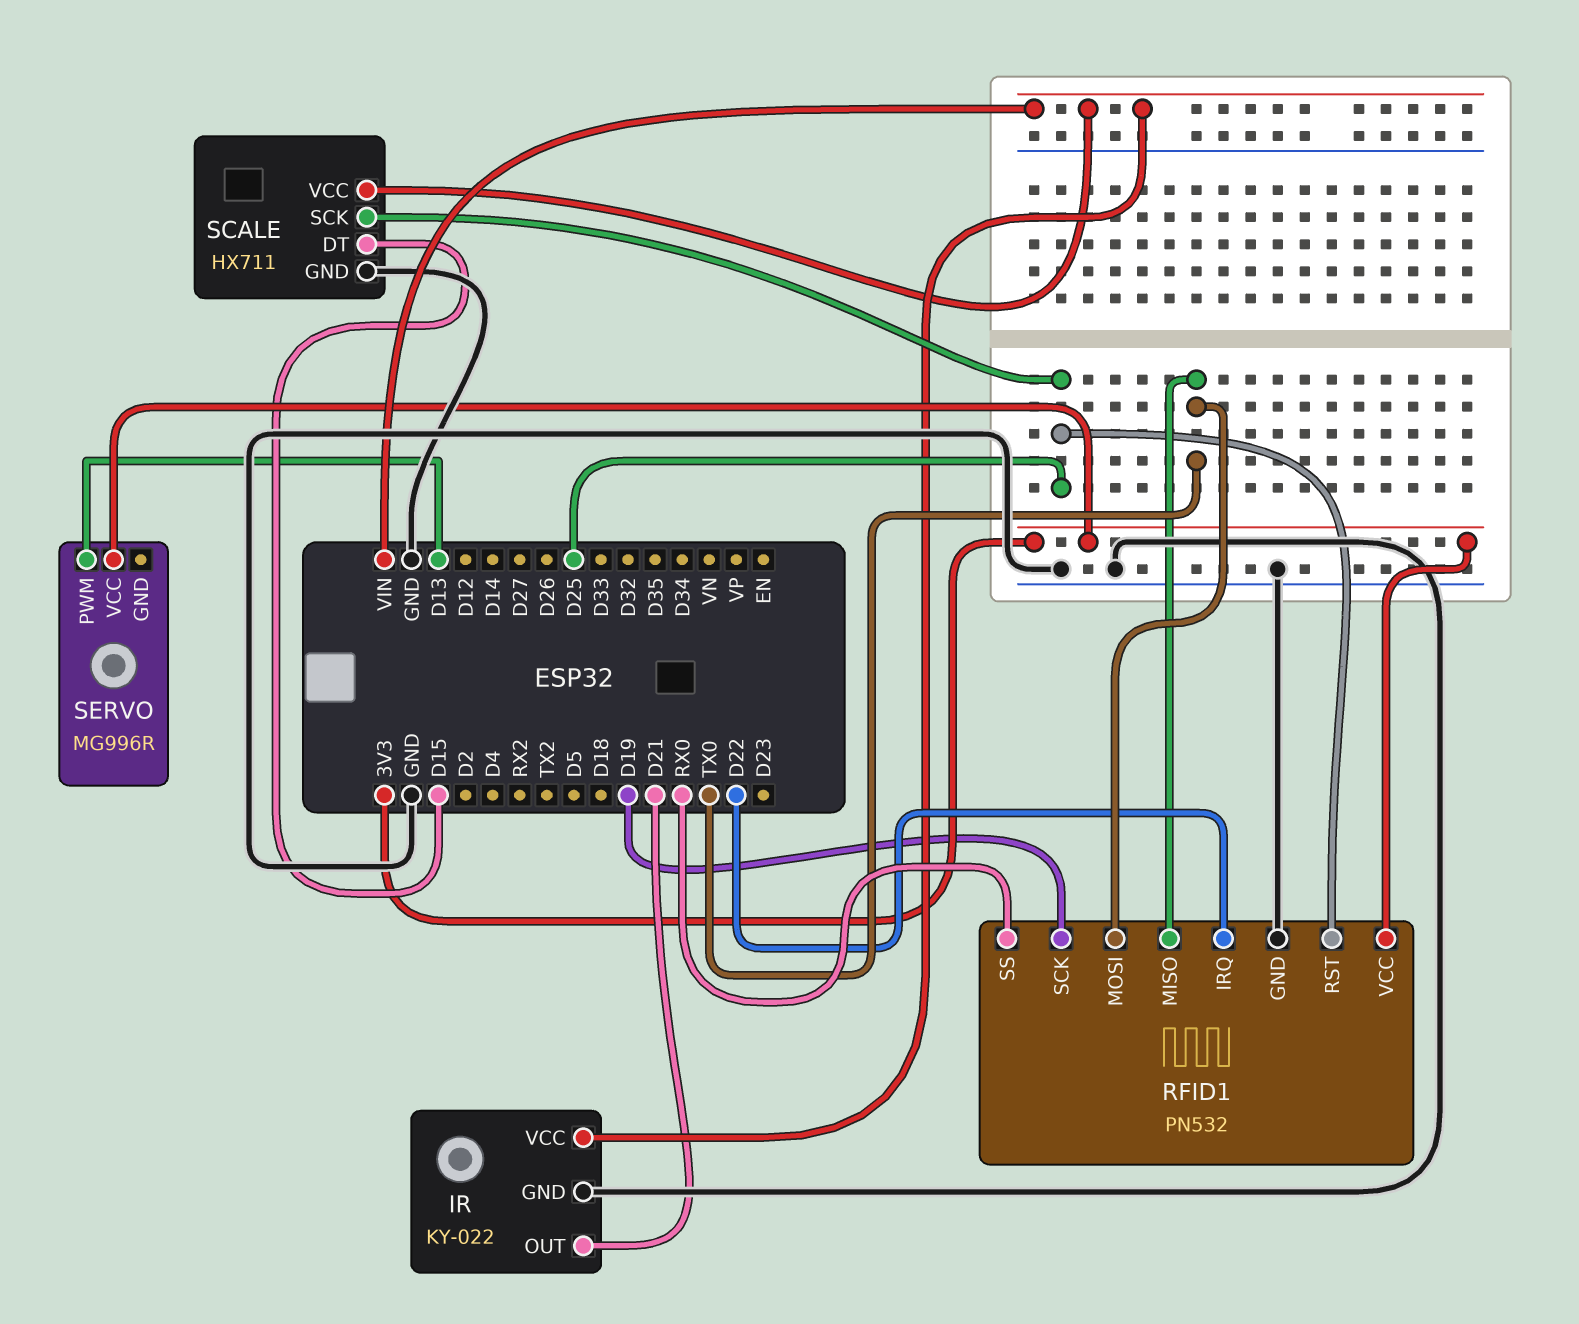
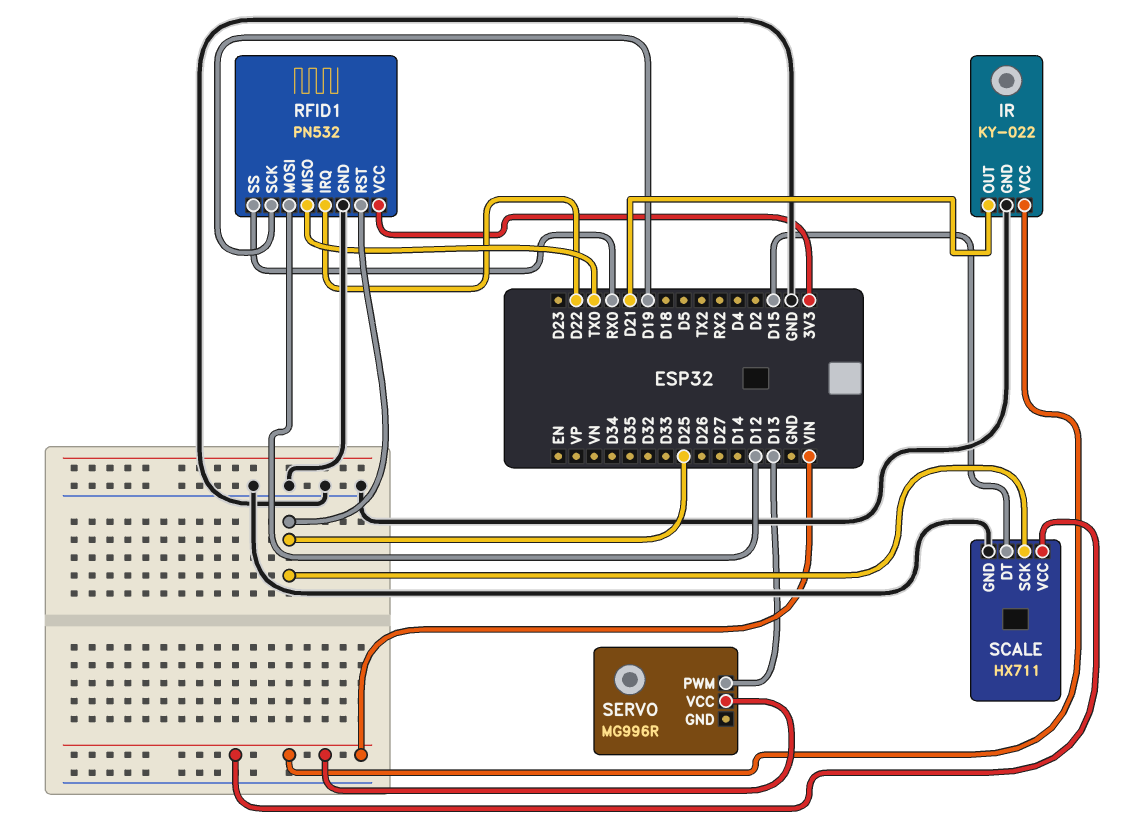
RFID1 pin MOSI: TX0 -> D12
SERVO pin VCC: 3V3 -> VIN

